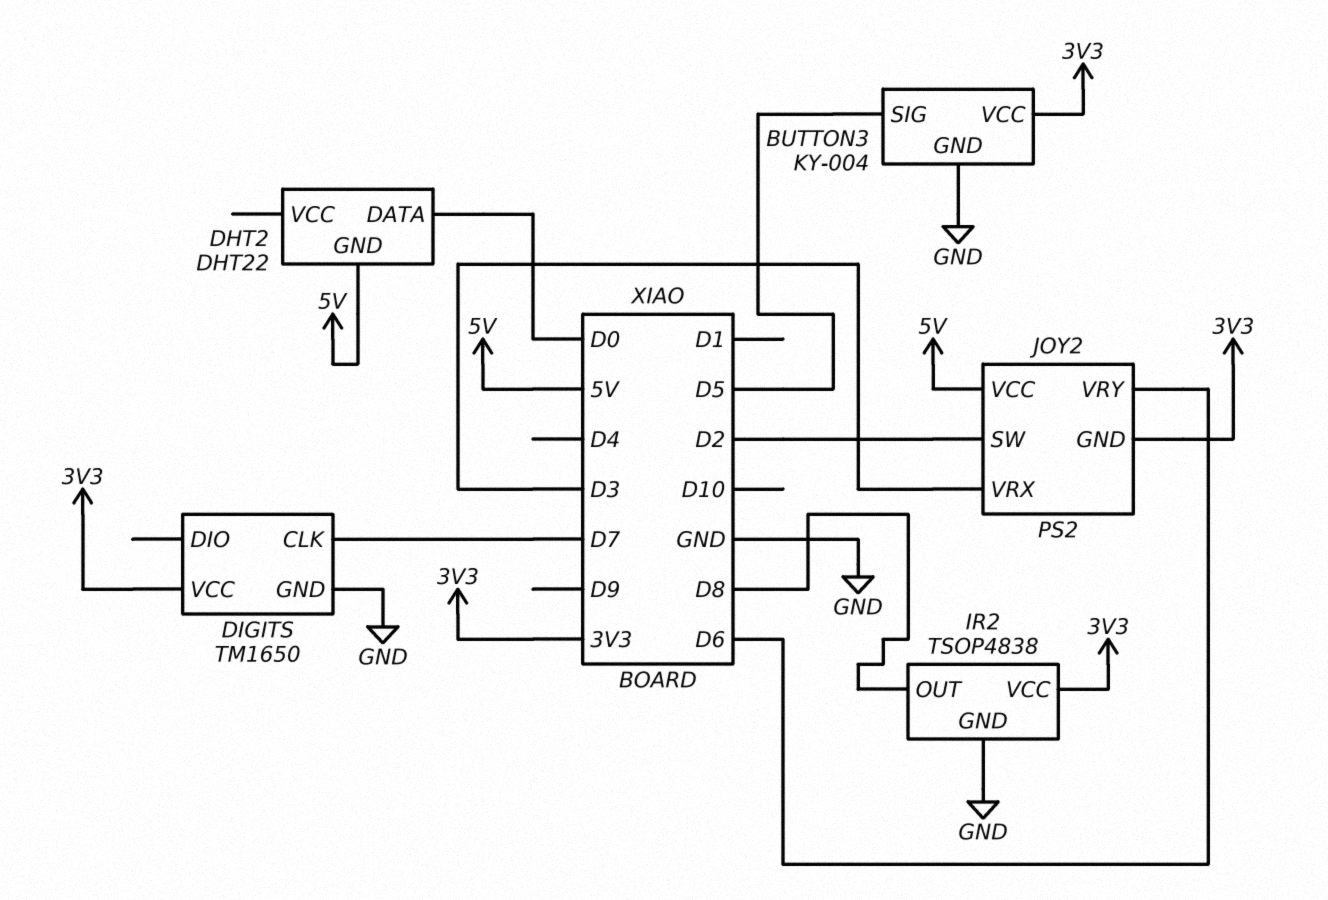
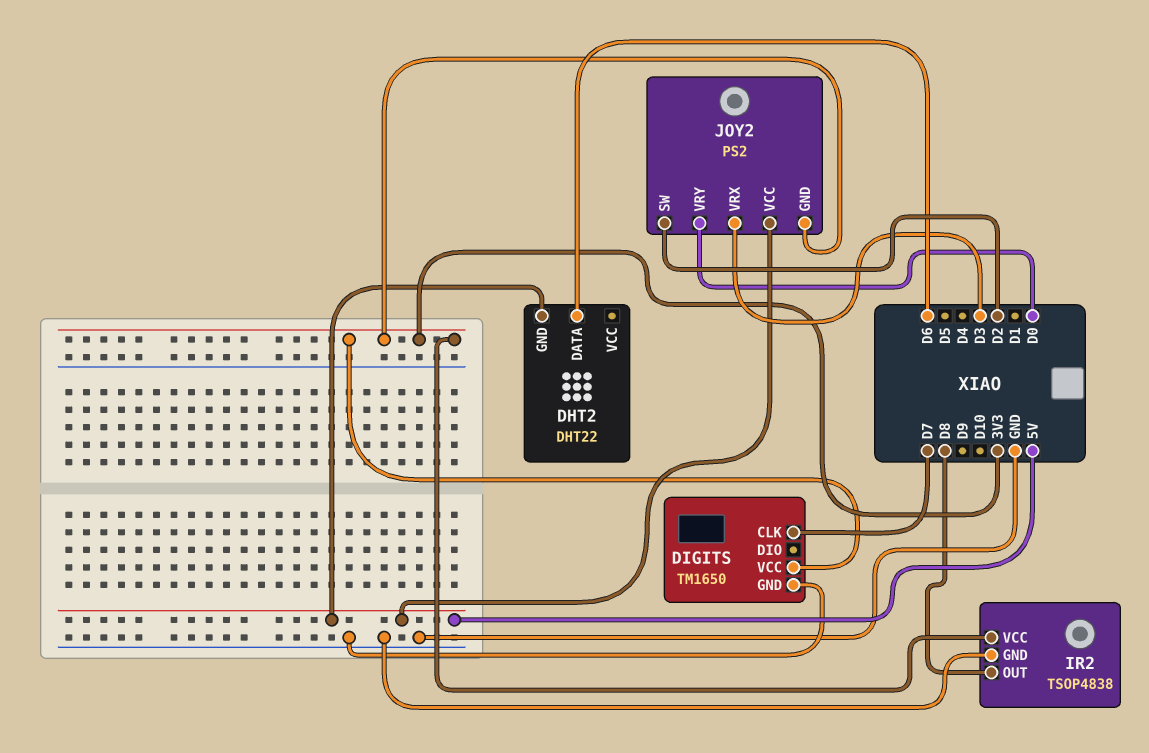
BUTTON3: KY-004 -> none
BUTTON3 pin GND: GND -> none
BUTTON3 pin SIG: D5 -> none
BUTTON3 pin VCC: 3V3 -> none
DHT2 pin DATA: D0 -> D6
JOY2 pin VRY: D6 -> D0

